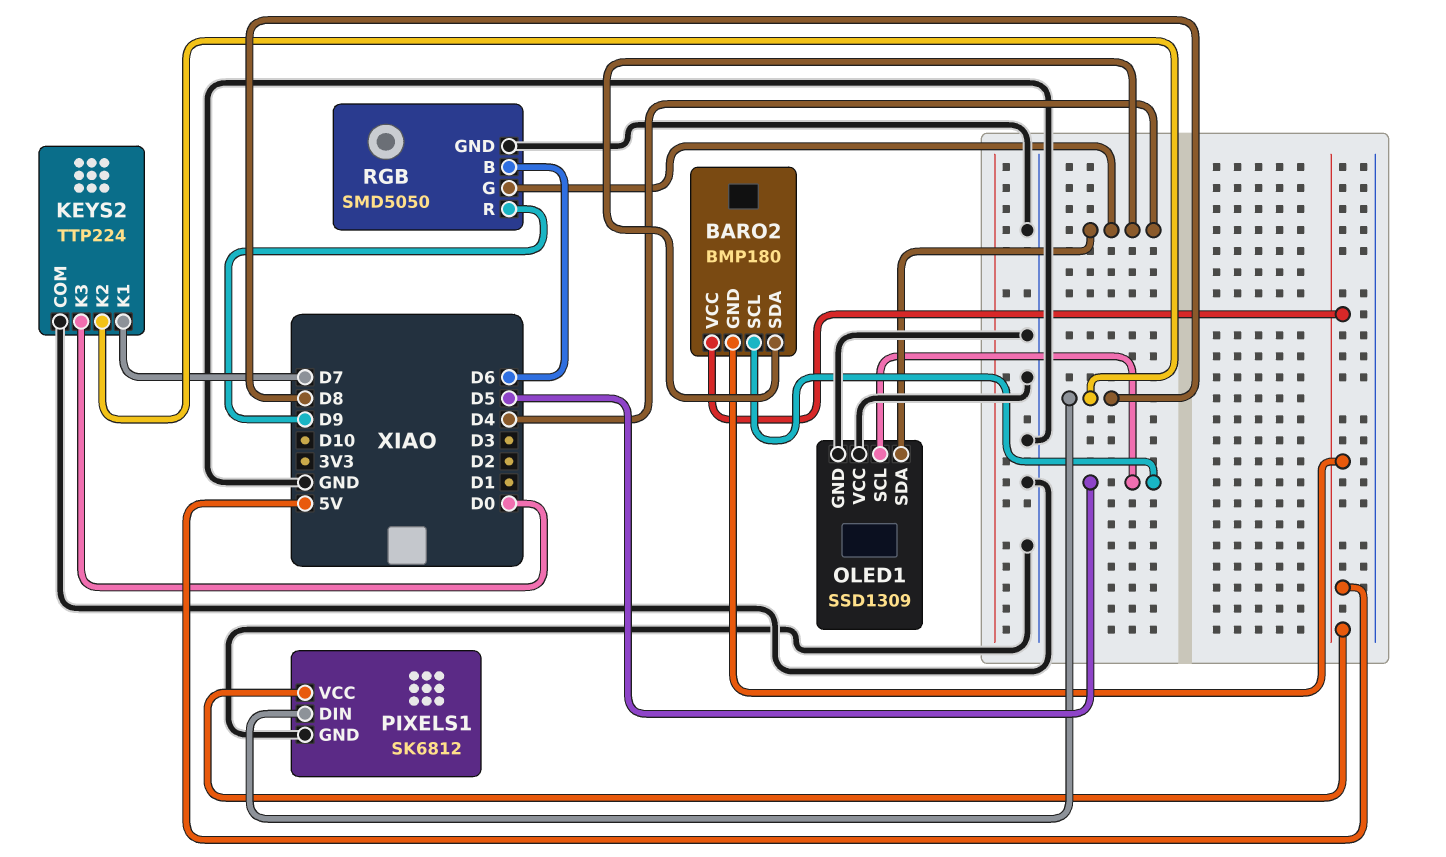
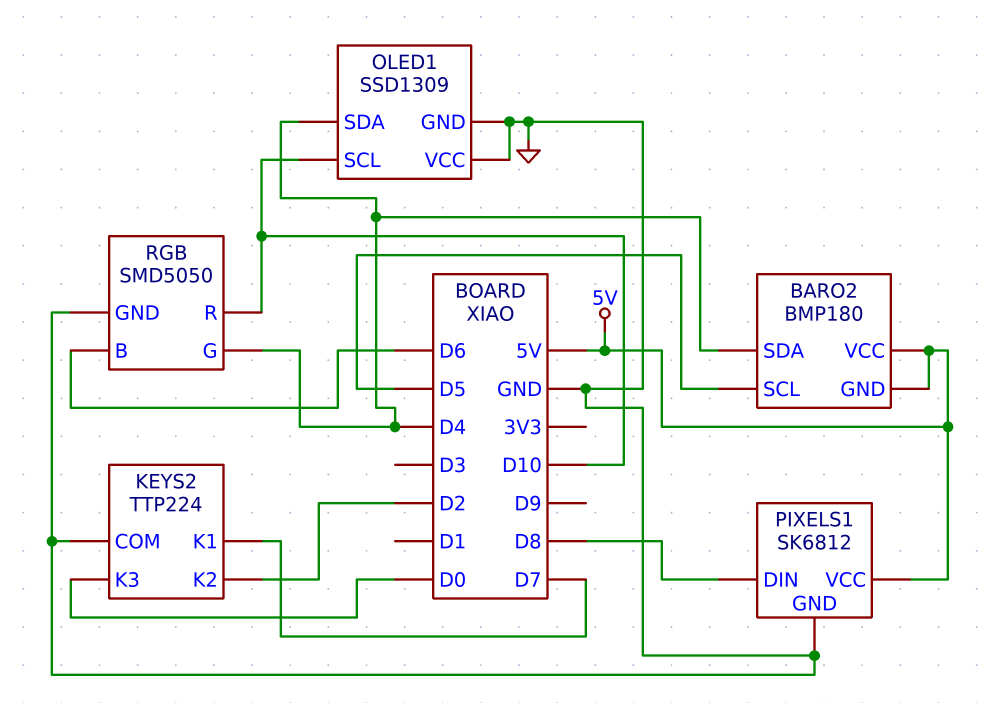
KEYS2 pin K2: D8 -> D2
OLED1 pin SCL: D5 -> D10
RGB pin R: D9 -> D10

